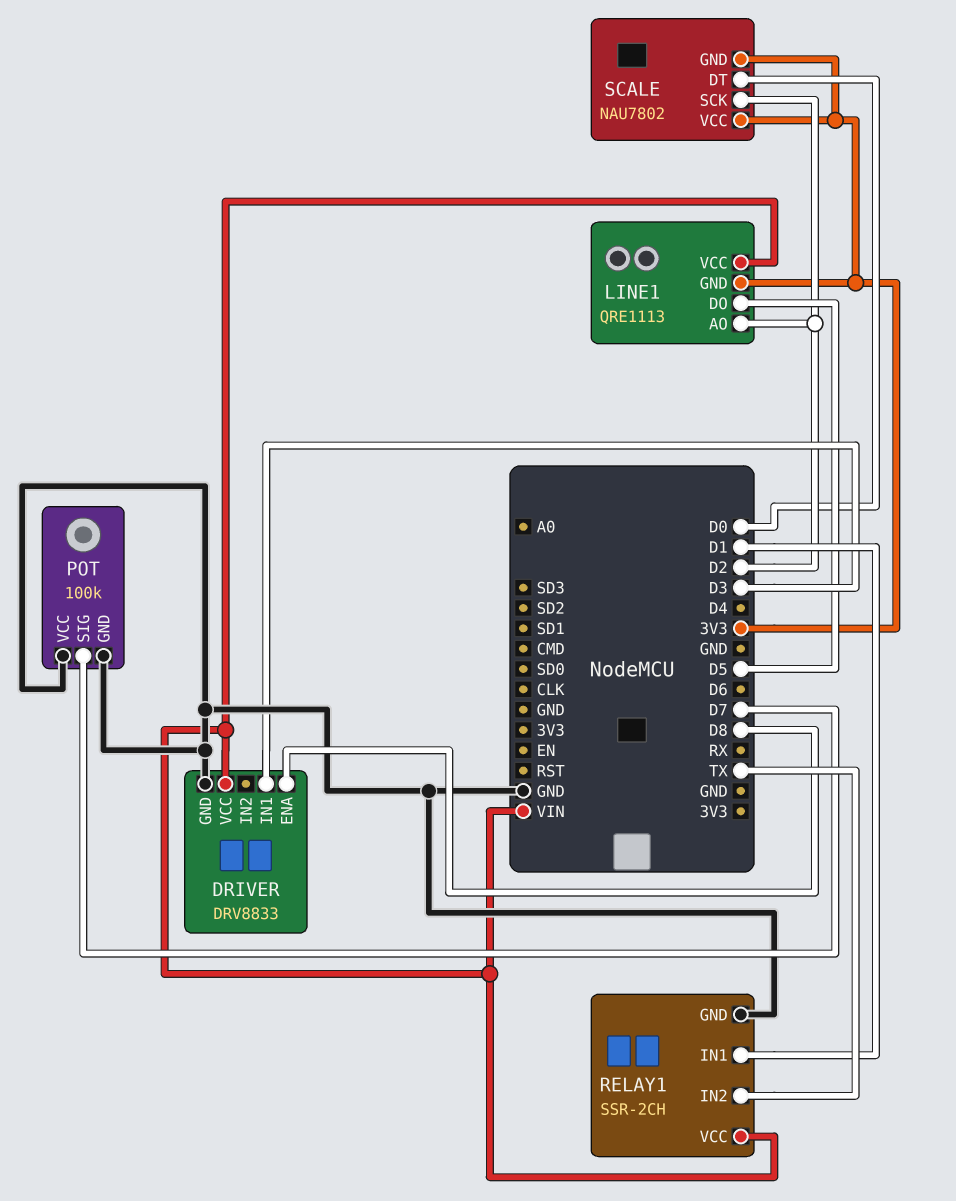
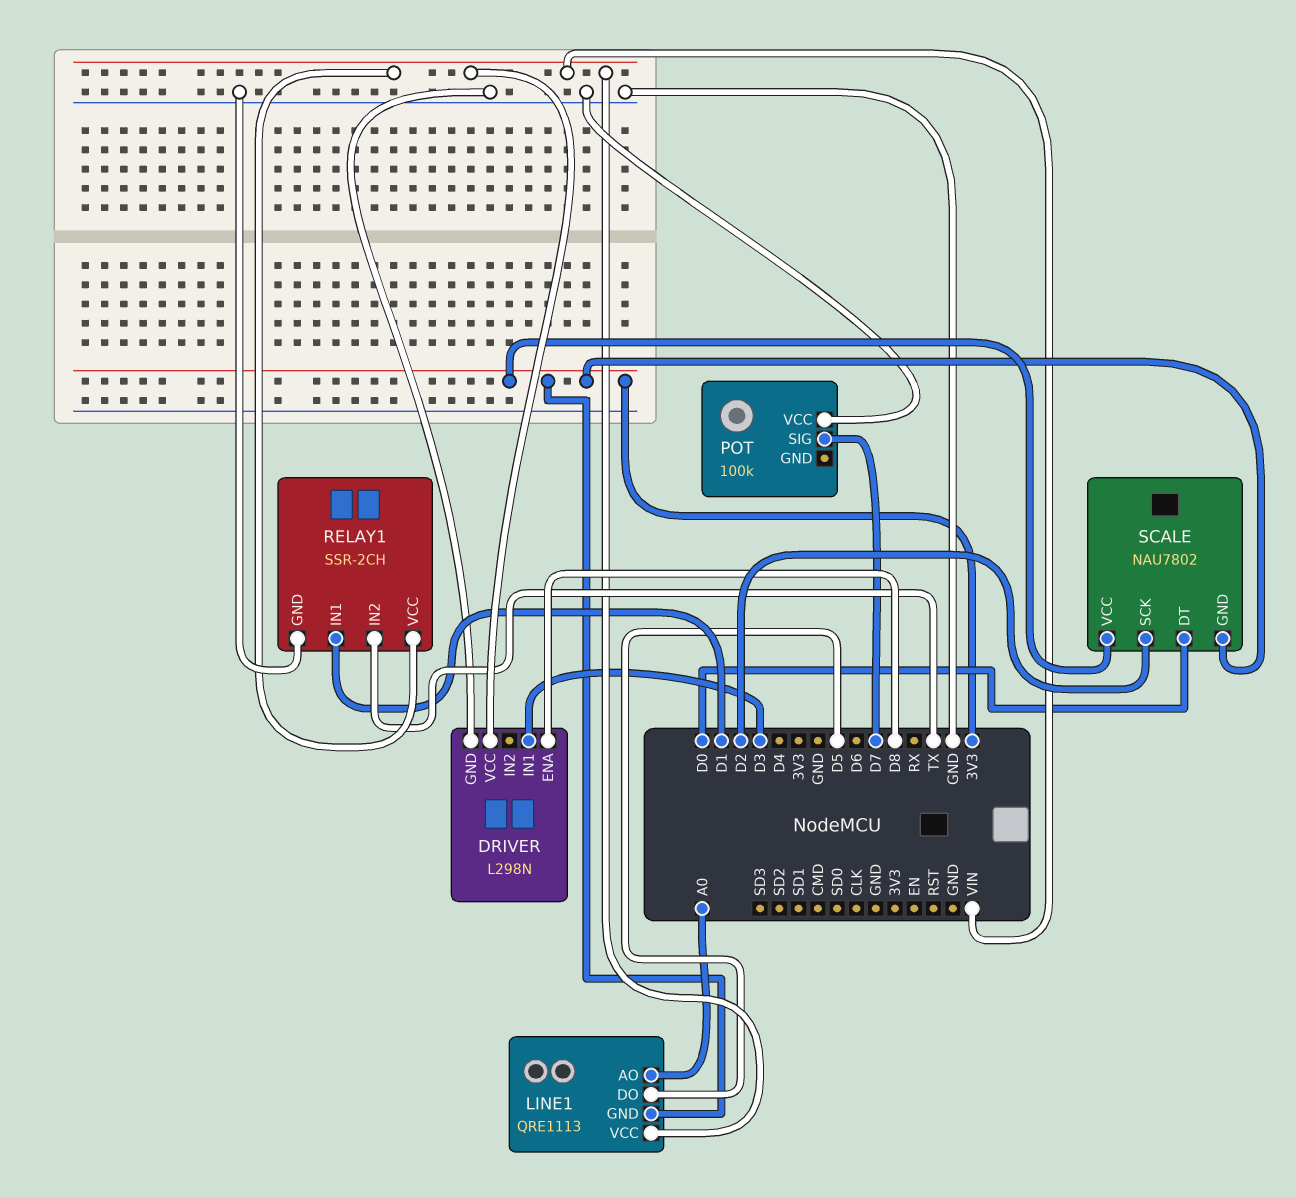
DRIVER: DRV8833 -> L298N
LINE1 pin AO: D2 -> A0
POT pin GND: GND -> none

